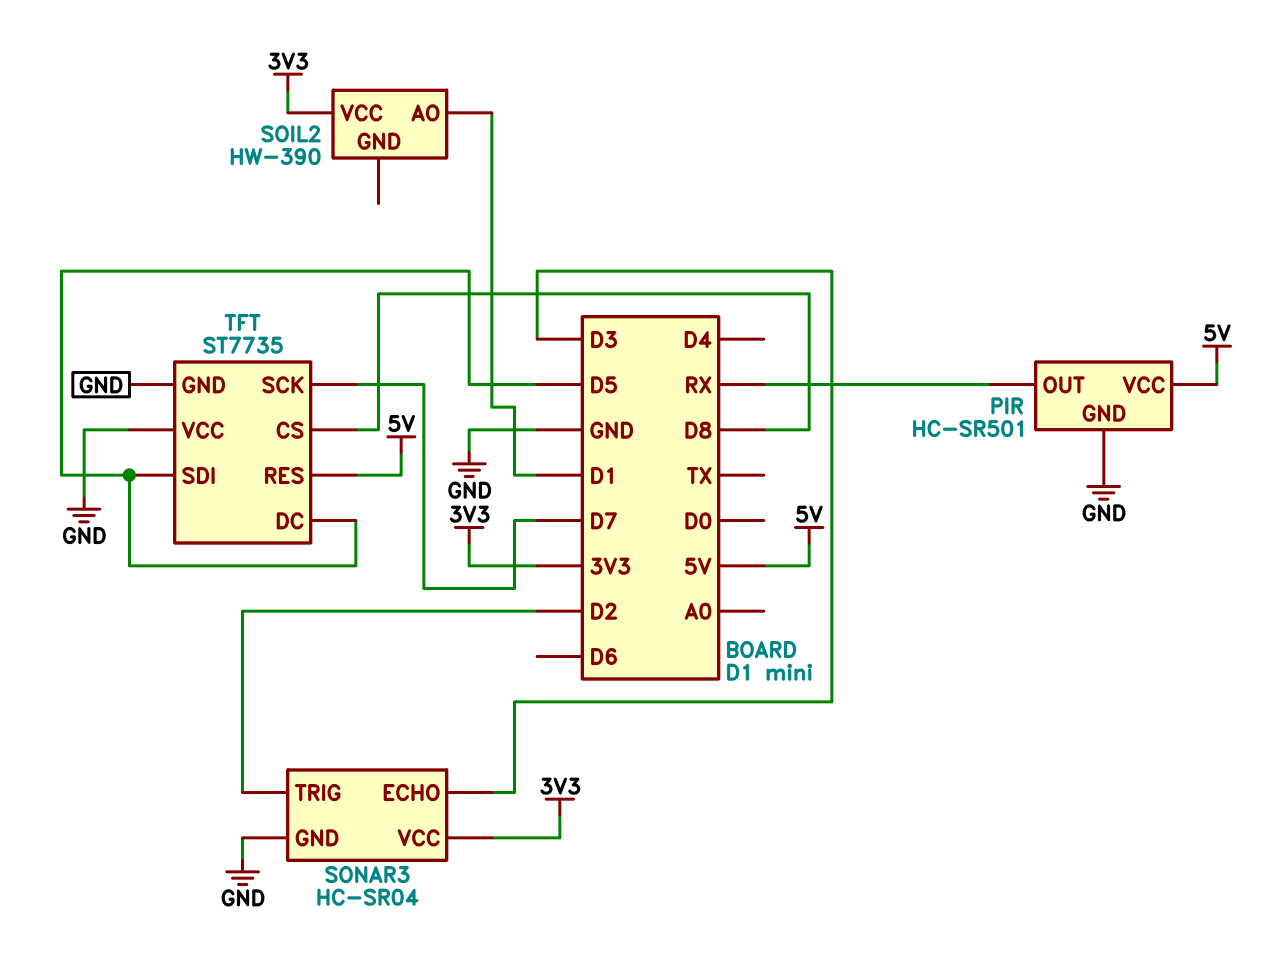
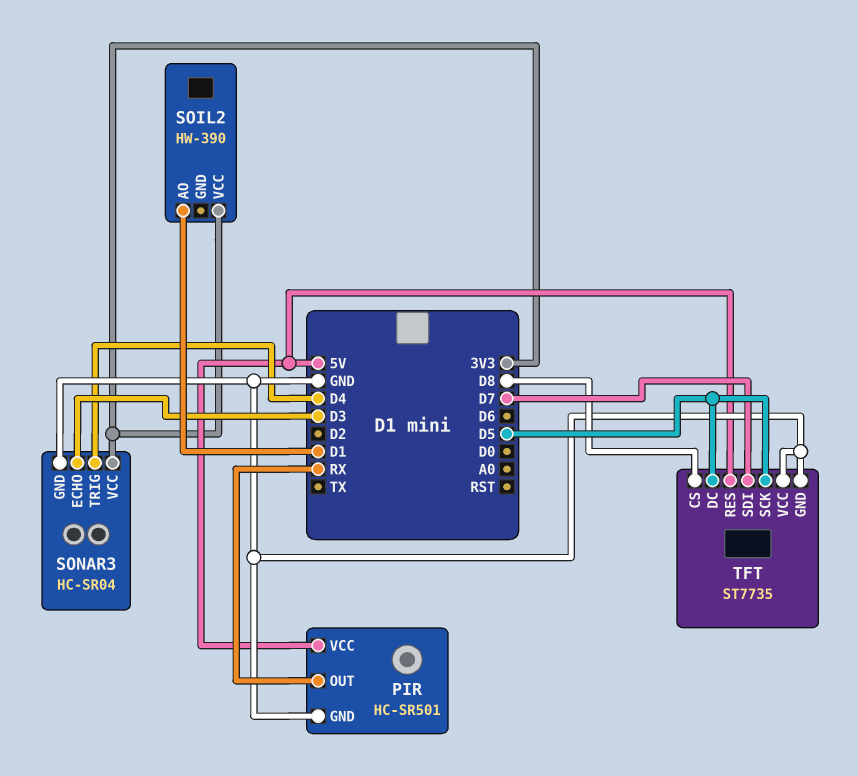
SONAR3 pin TRIG: D2 -> D4
TFT pin SCK: D7 -> D5
TFT pin SDI: D5 -> D7

